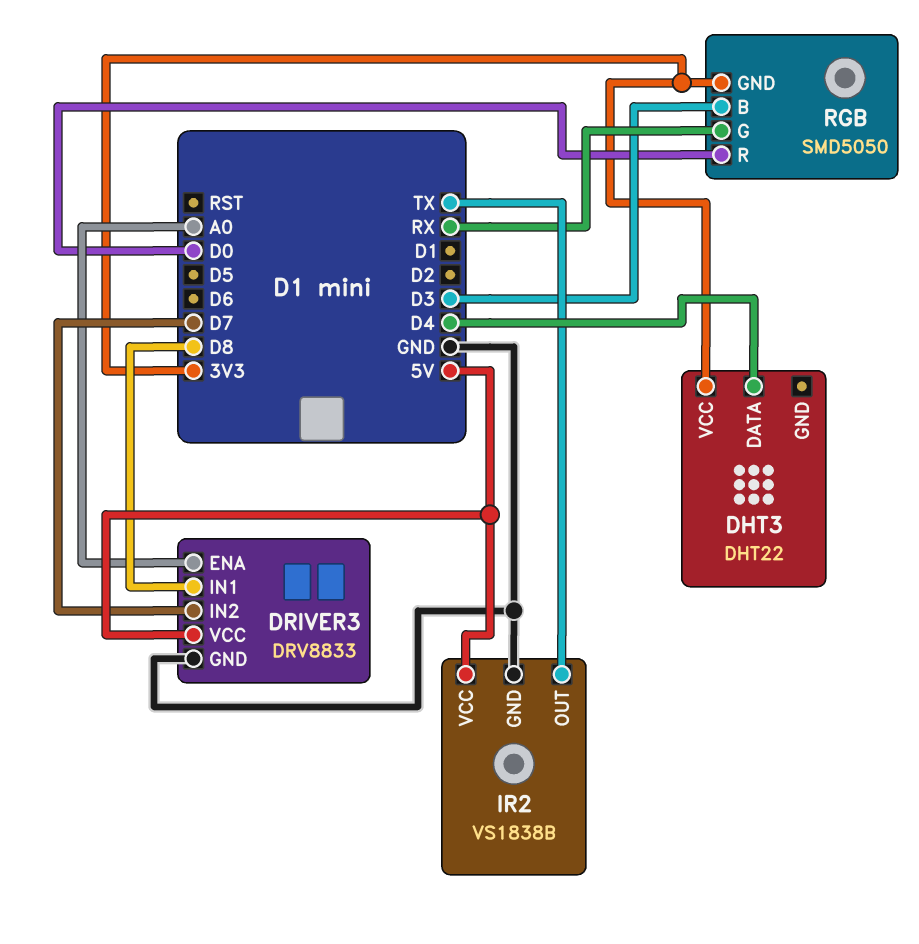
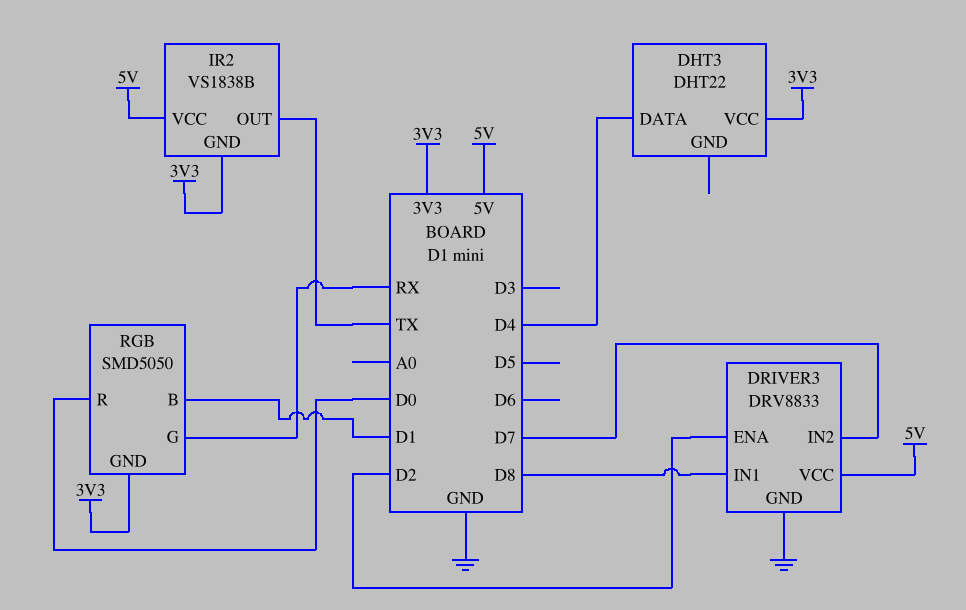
DRIVER3 pin ENA: A0 -> D2
IR2 pin GND: GND -> 3V3
RGB pin B: D3 -> D1

